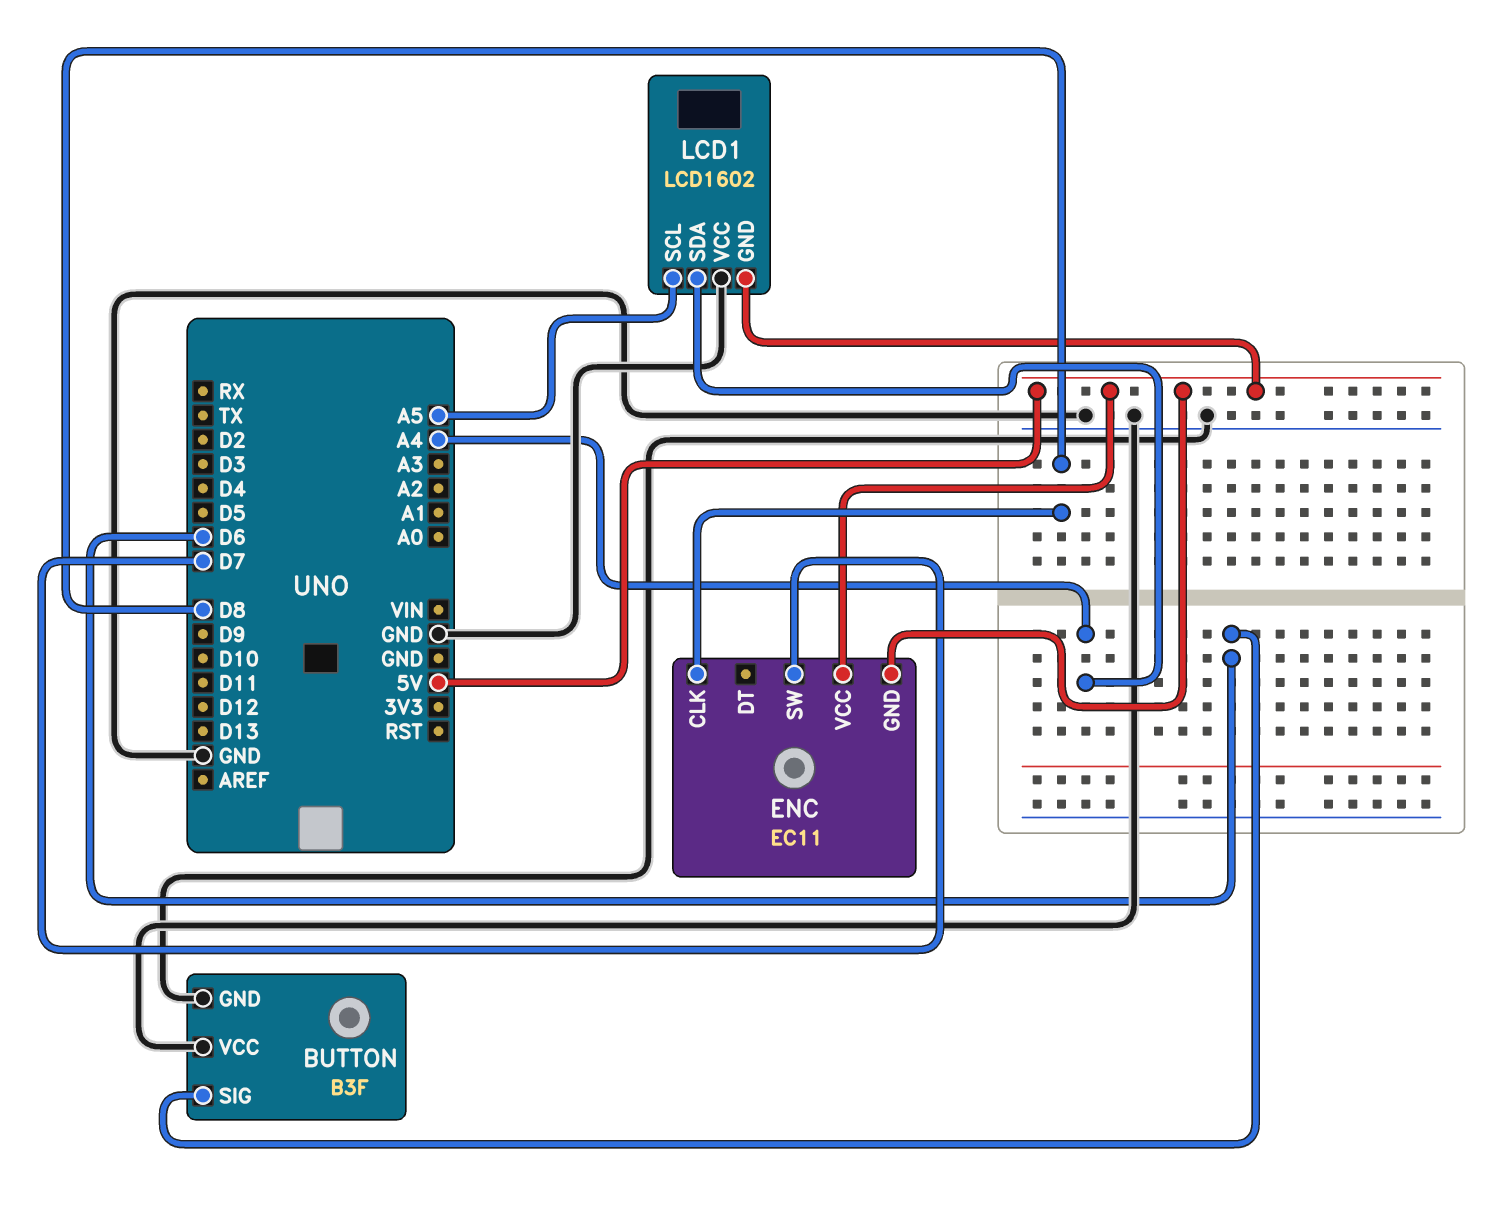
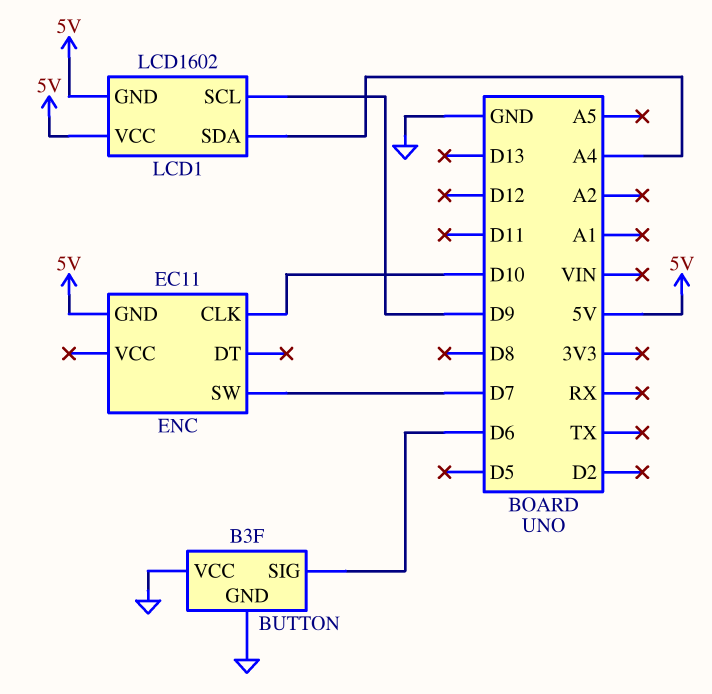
ENC pin CLK: D8 -> D10
ENC pin VCC: 5V -> none
LCD1 pin SCL: A5 -> D9
LCD1 pin VCC: GND -> 5V

